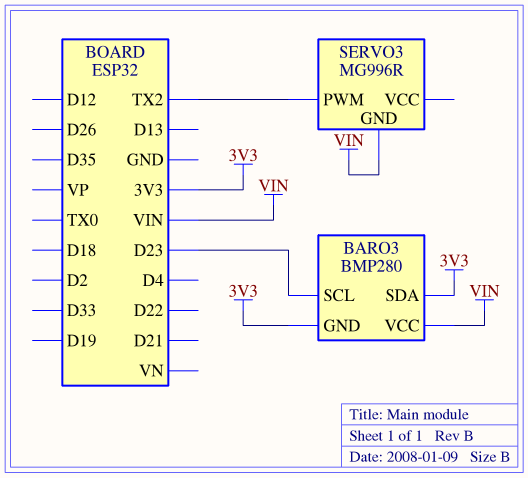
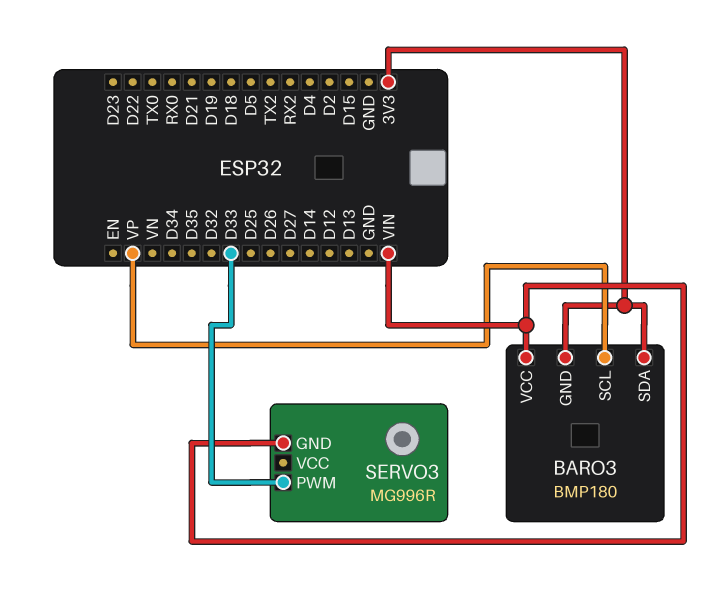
BARO3: BMP280 -> BMP180
BARO3 pin SCL: D23 -> VP
SERVO3 pin PWM: TX2 -> D33

